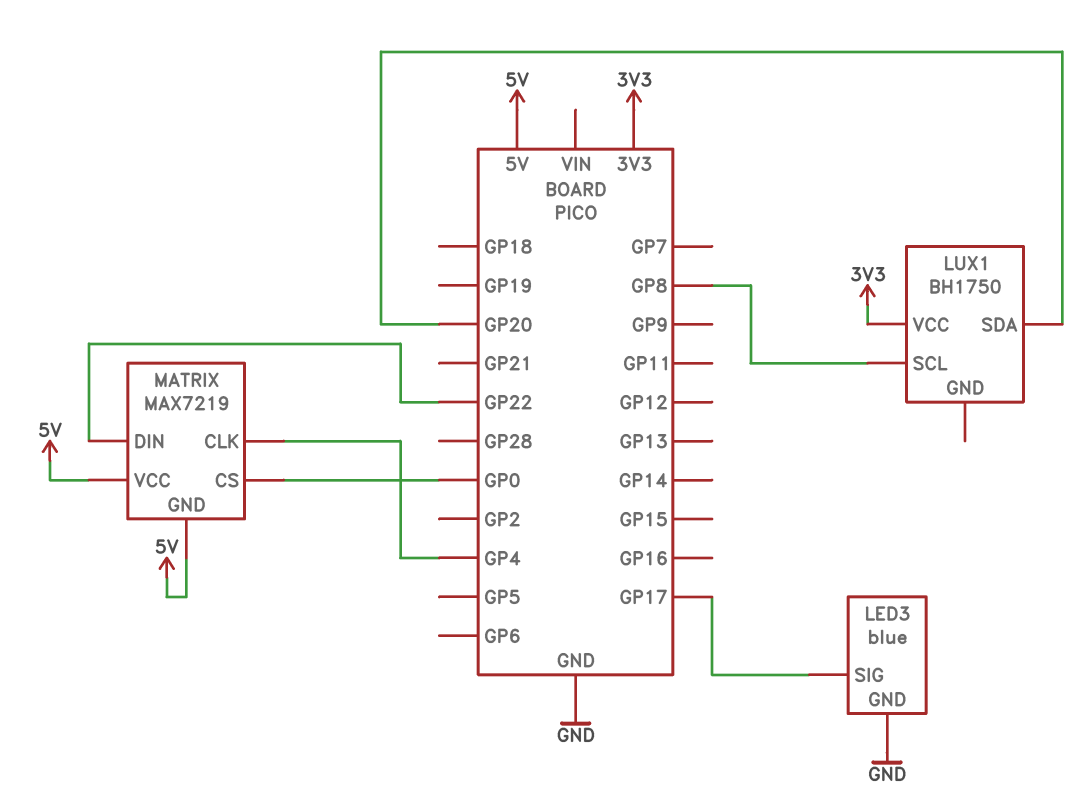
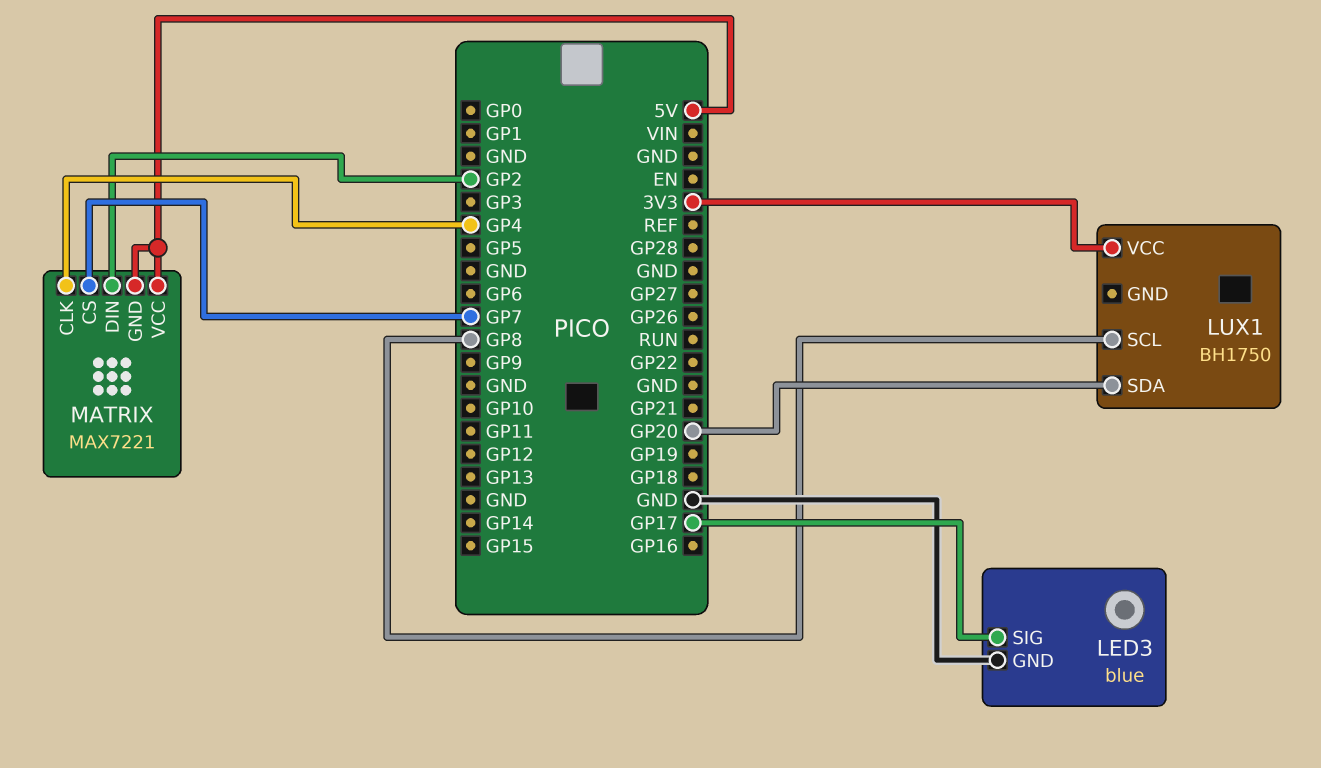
MATRIX: MAX7219 -> MAX7221
MATRIX pin CS: GP0 -> GP7
MATRIX pin DIN: GP22 -> GP2

